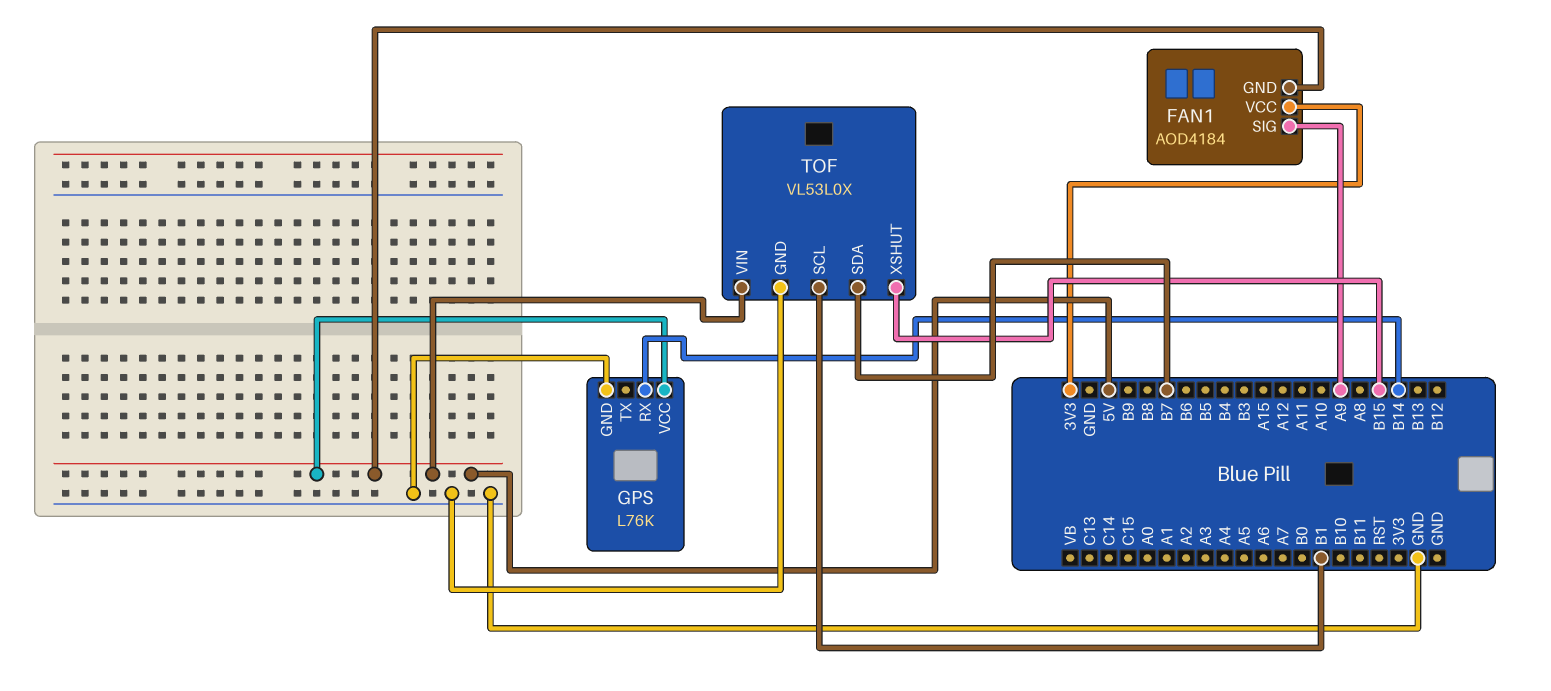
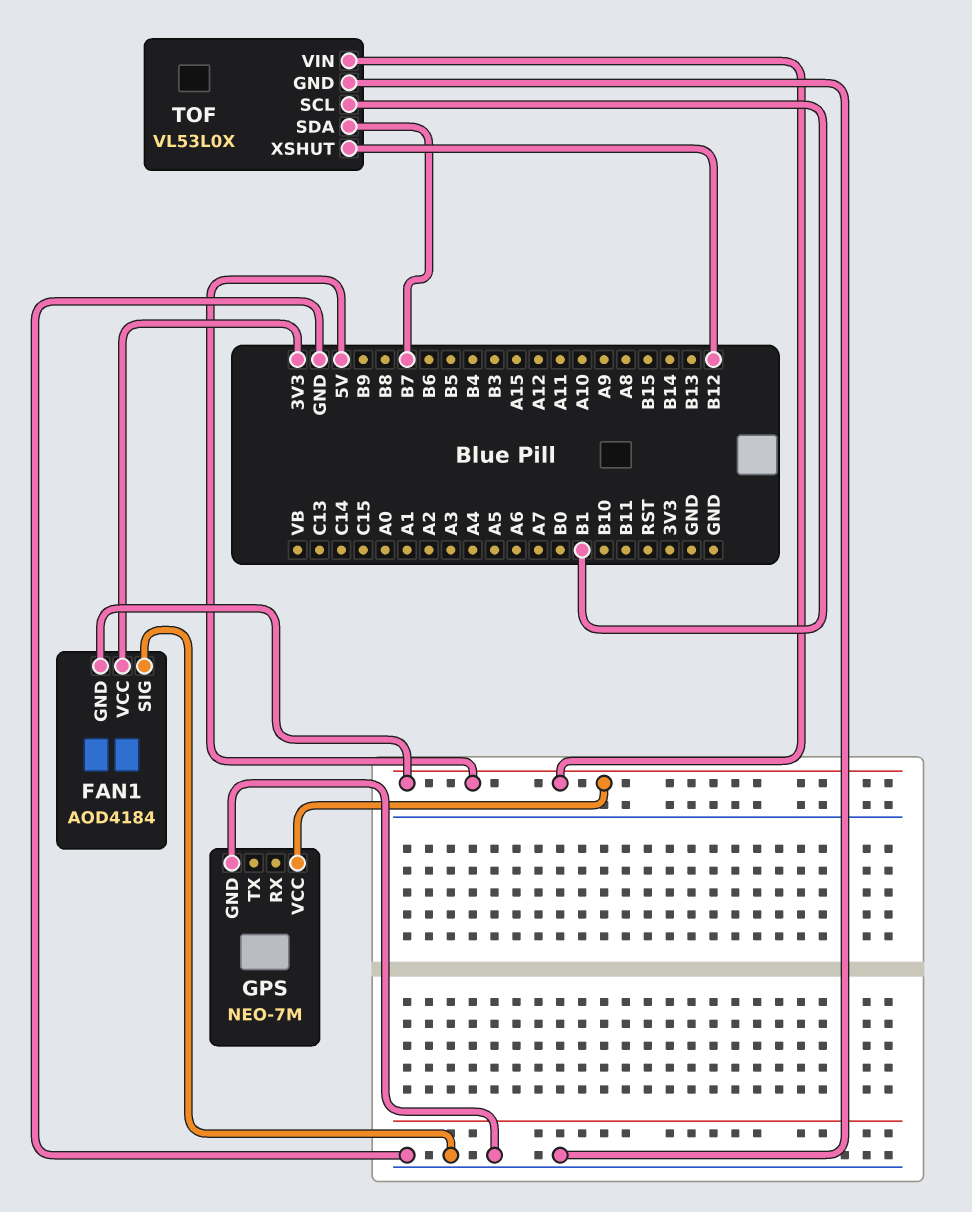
FAN1 pin SIG: A9 -> GND
GPS: L76K -> NEO-7M
GPS pin RX: B14 -> none
TOF pin XSHUT: B15 -> B12

